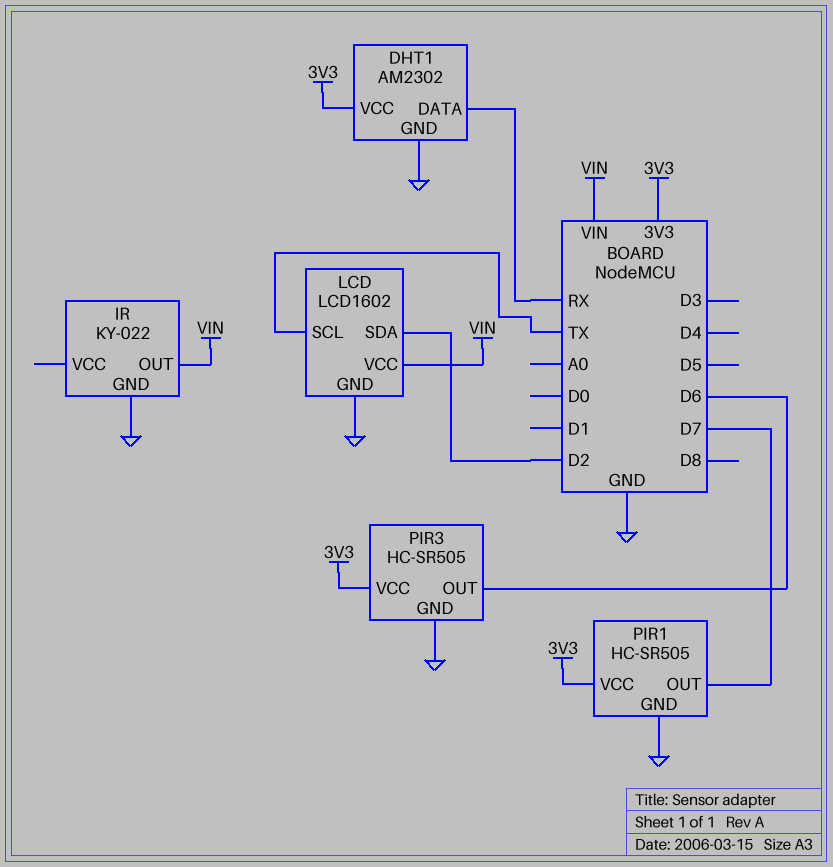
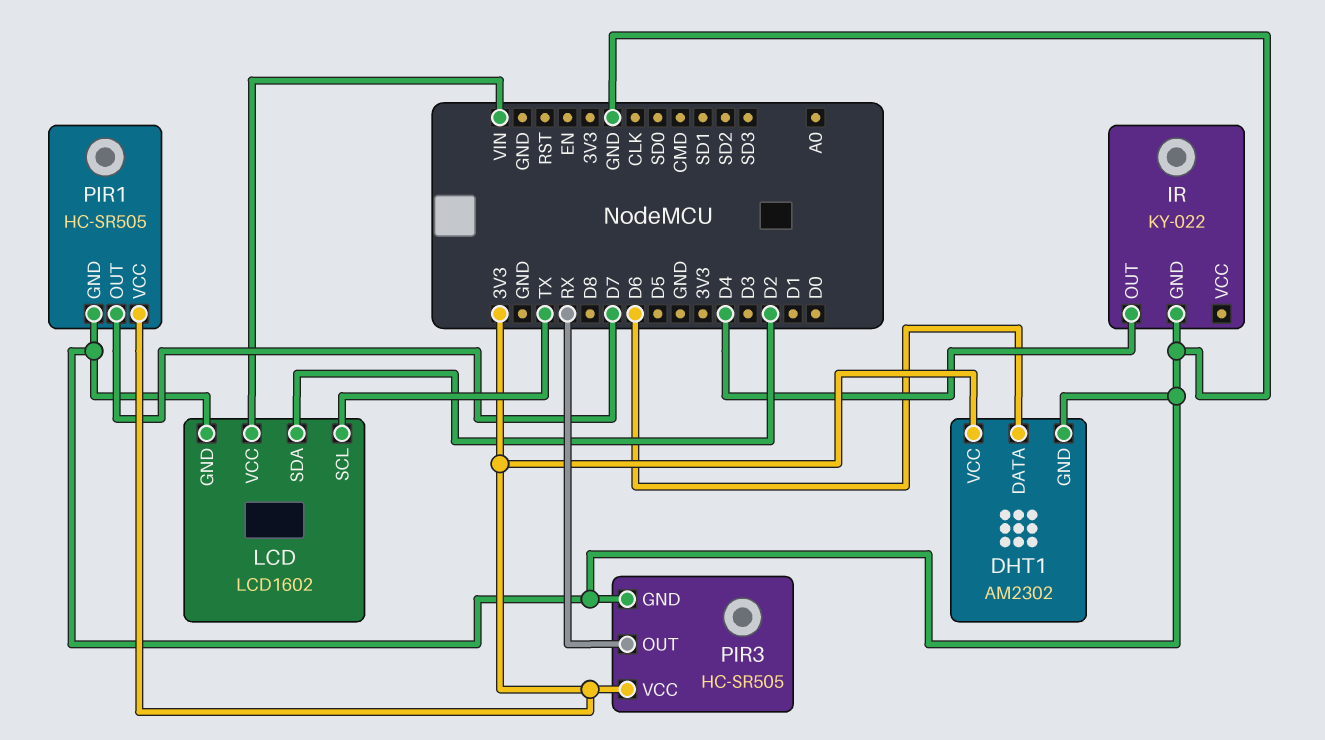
DHT1 pin DATA: RX -> D6
IR pin OUT: VIN -> D4
PIR3 pin OUT: D6 -> RX

